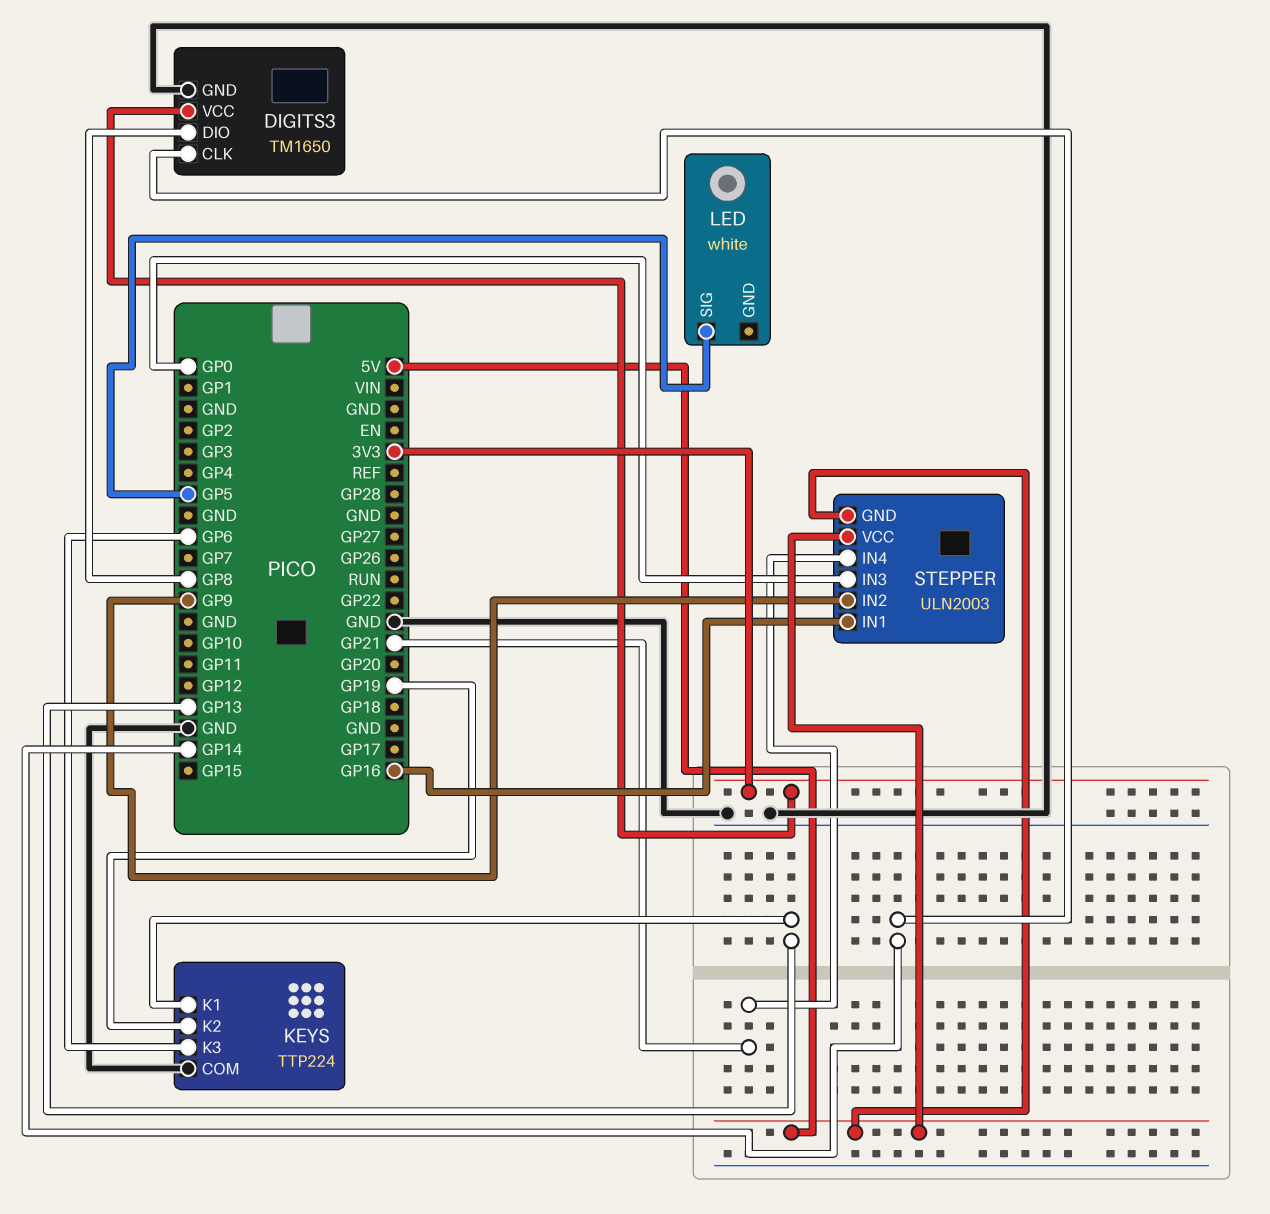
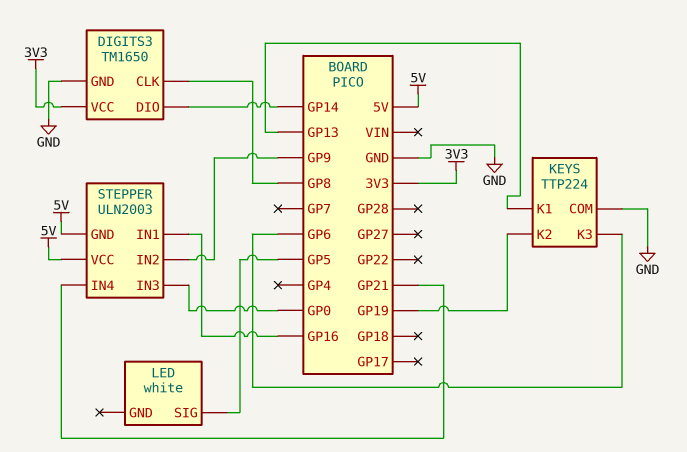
DIGITS3 pin CLK: GP14 -> GP8
DIGITS3 pin DIO: GP8 -> GP14

